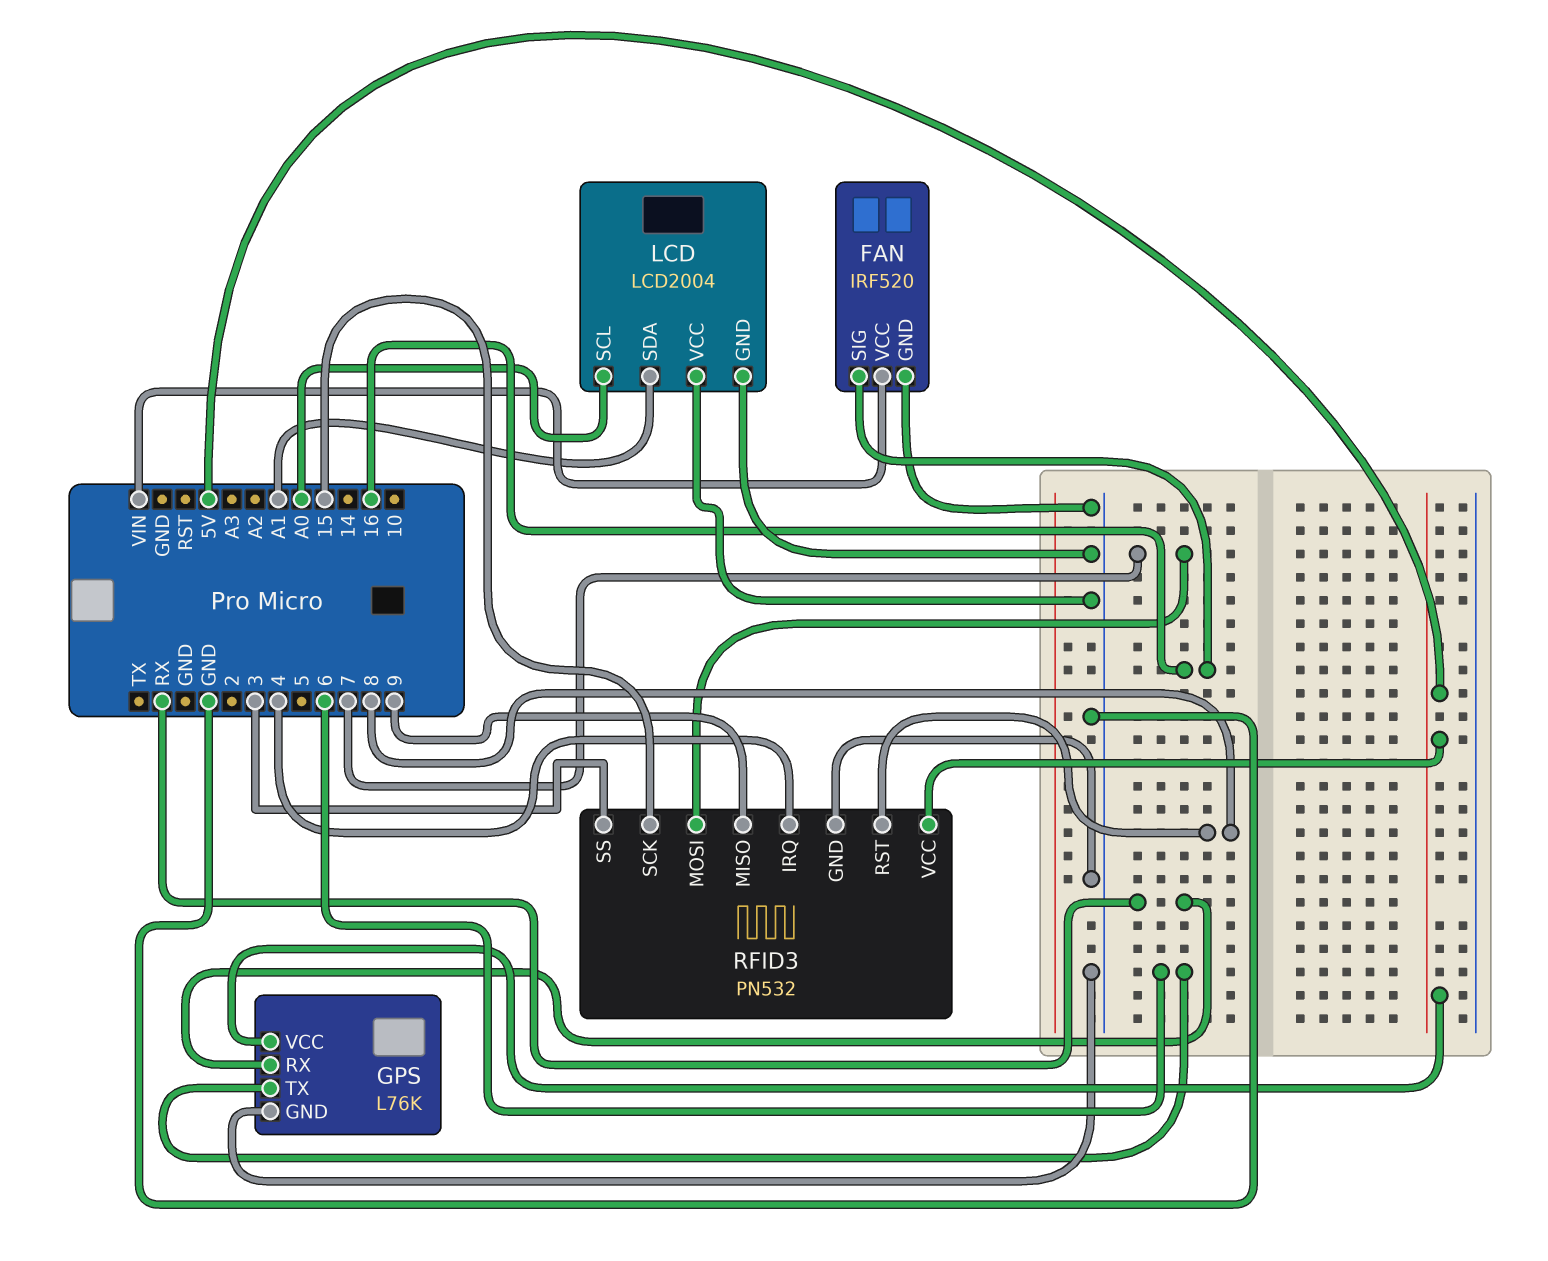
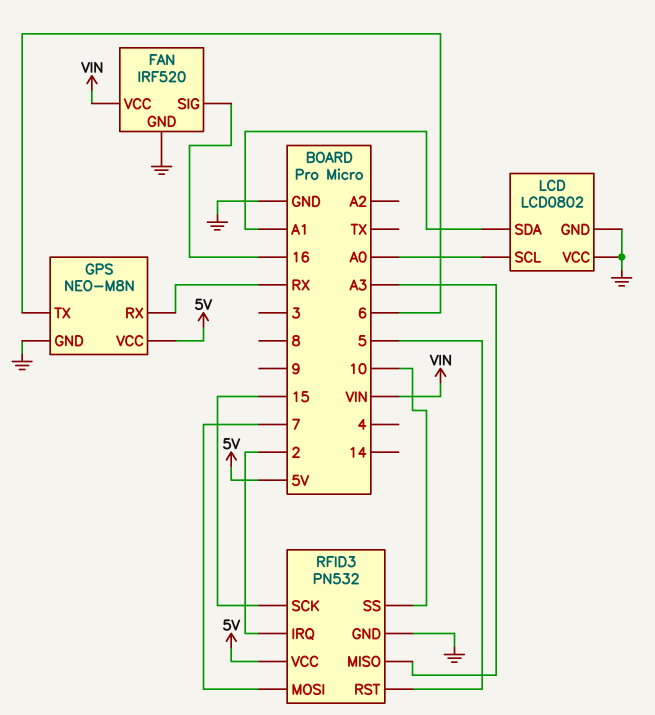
GPS: L76K -> NEO-M8N
LCD: LCD2004 -> LCD0802
RFID3 pin IRQ: 4 -> 2
RFID3 pin MISO: 9 -> A3
RFID3 pin RST: 8 -> 5
RFID3 pin SS: 3 -> 10

